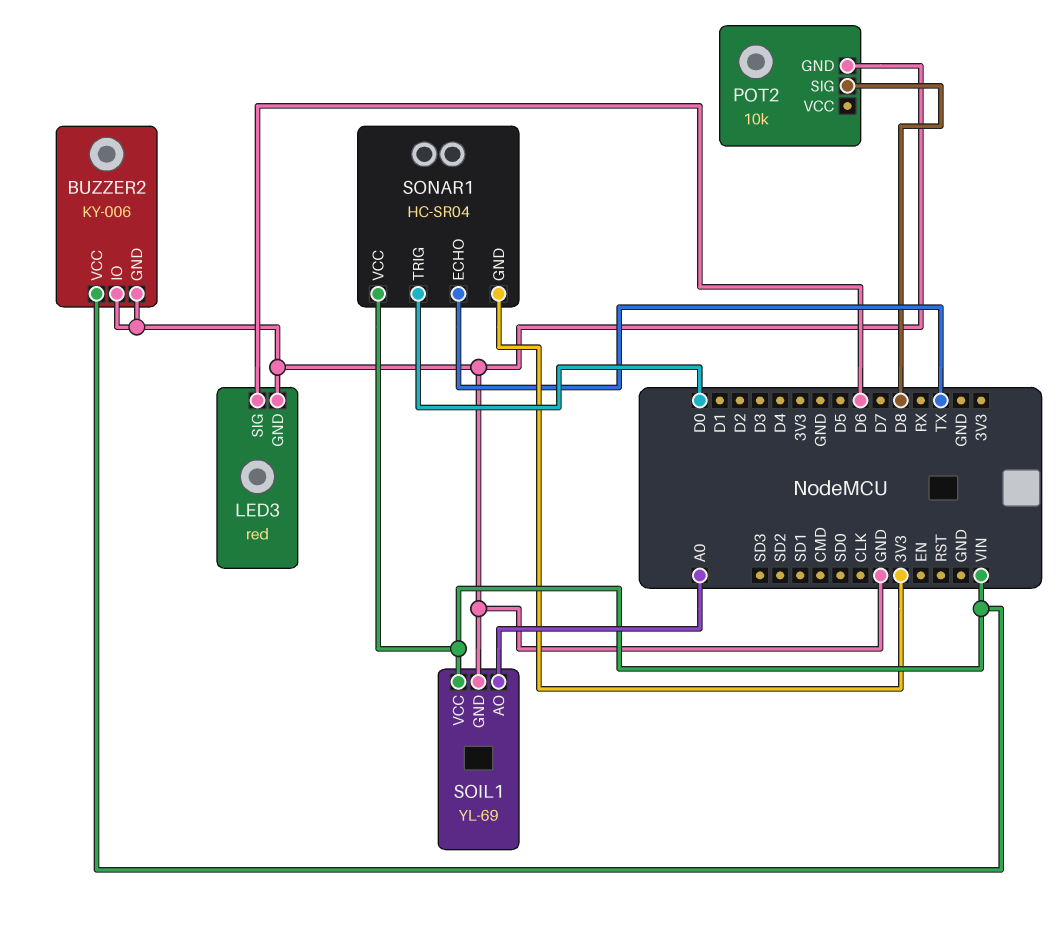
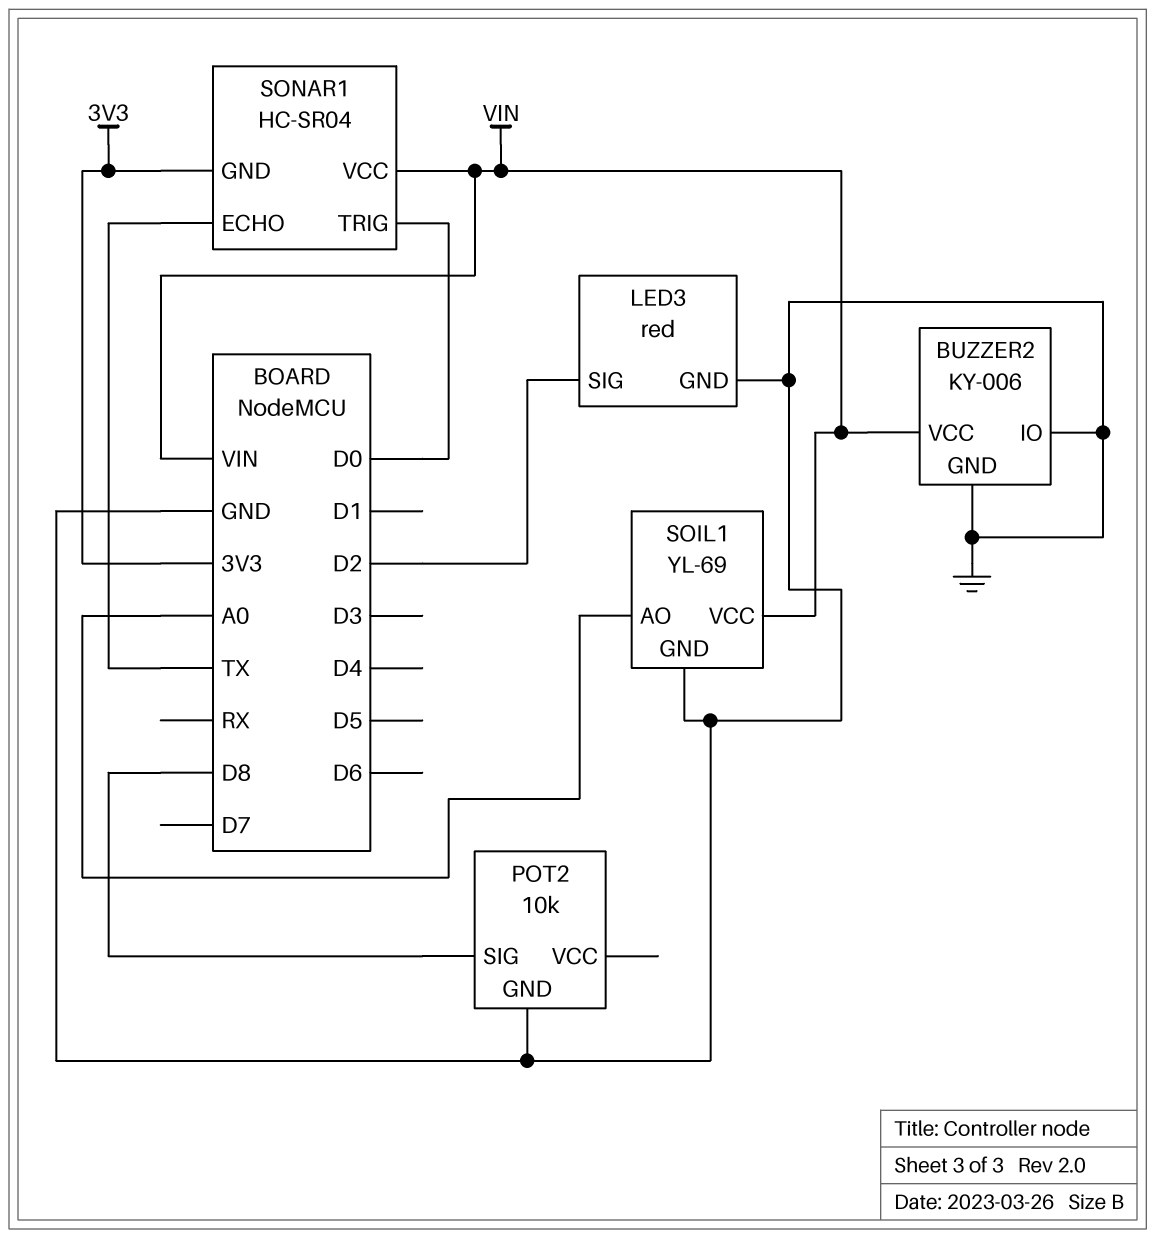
LED3 pin SIG: D6 -> D2

